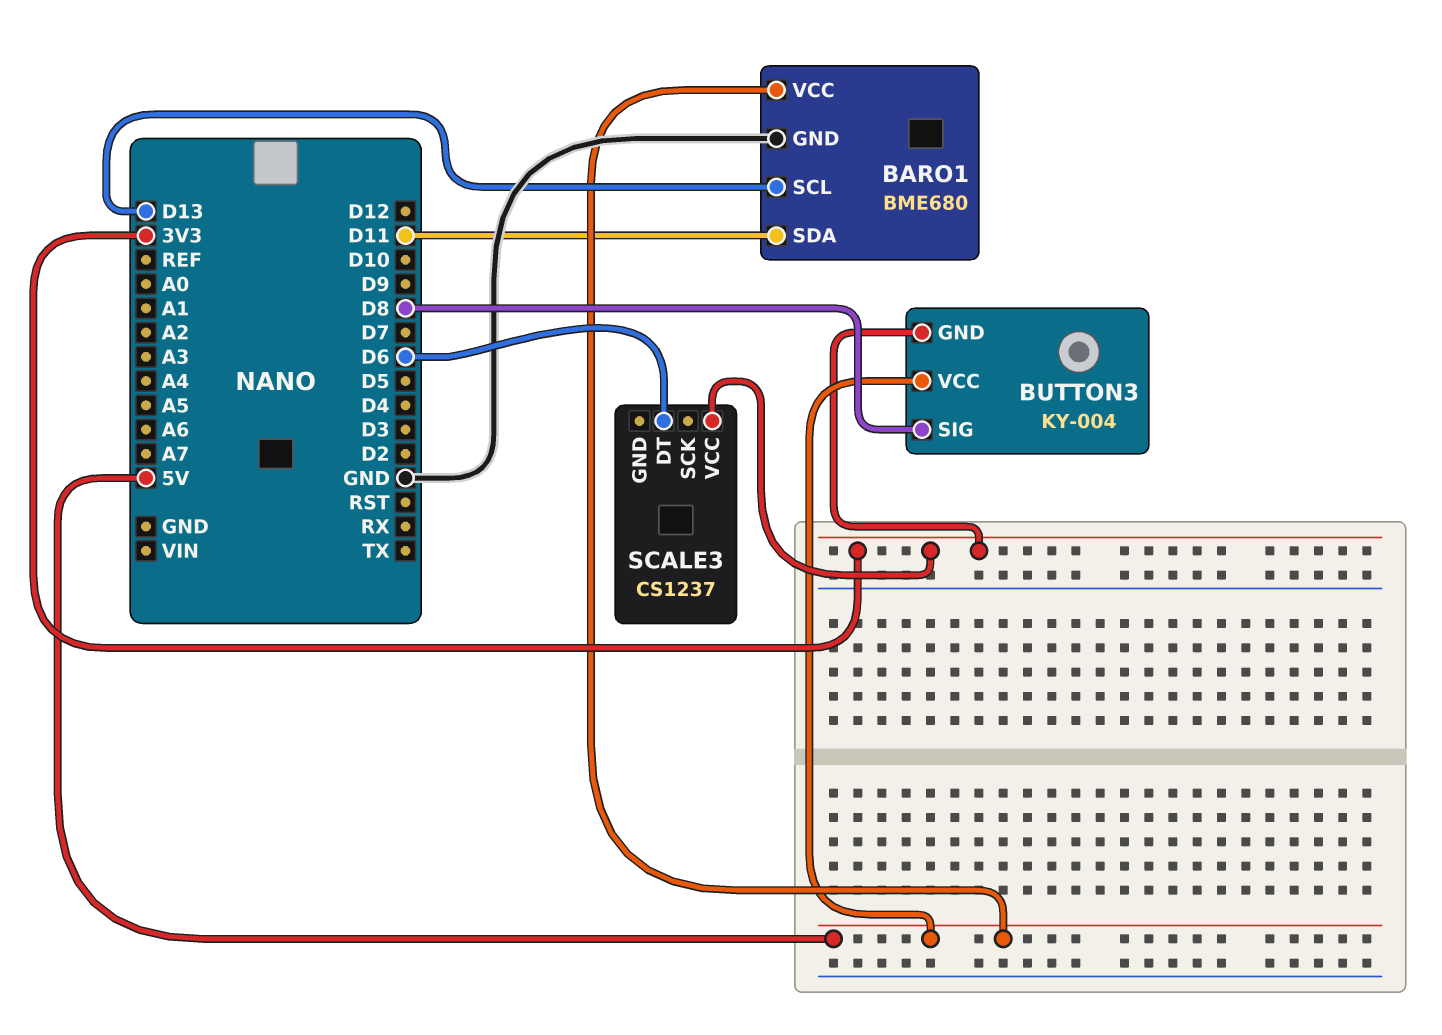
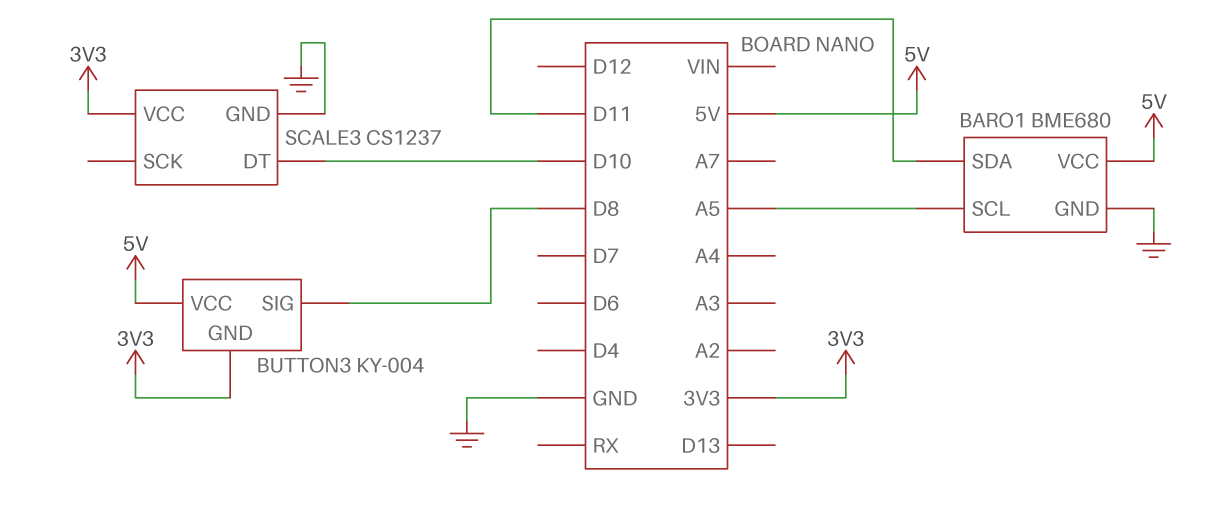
BARO1 pin SCL: D13 -> A5
SCALE3 pin DT: D6 -> D10
SCALE3 pin GND: none -> GND

